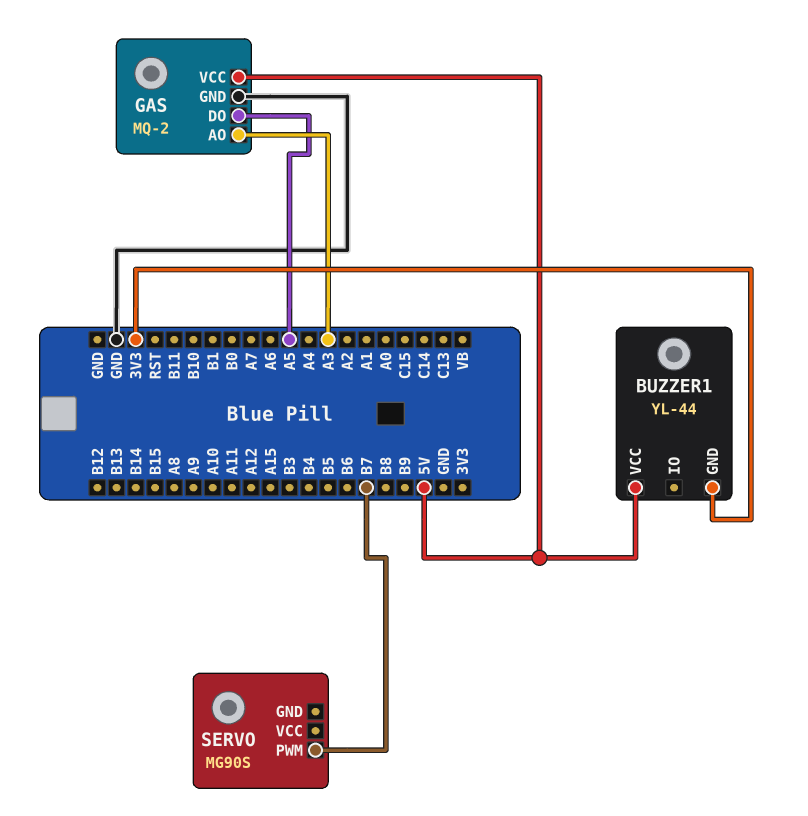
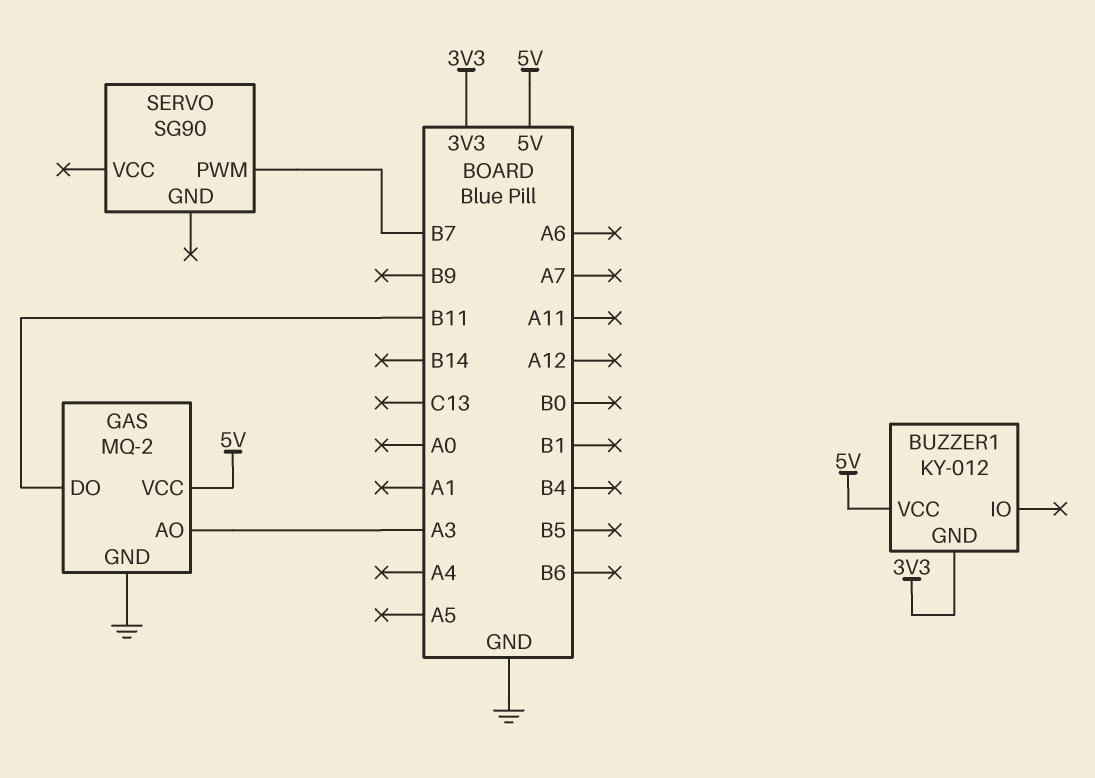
BUZZER1: YL-44 -> KY-012
GAS pin DO: A5 -> B11
SERVO: MG90S -> SG90

